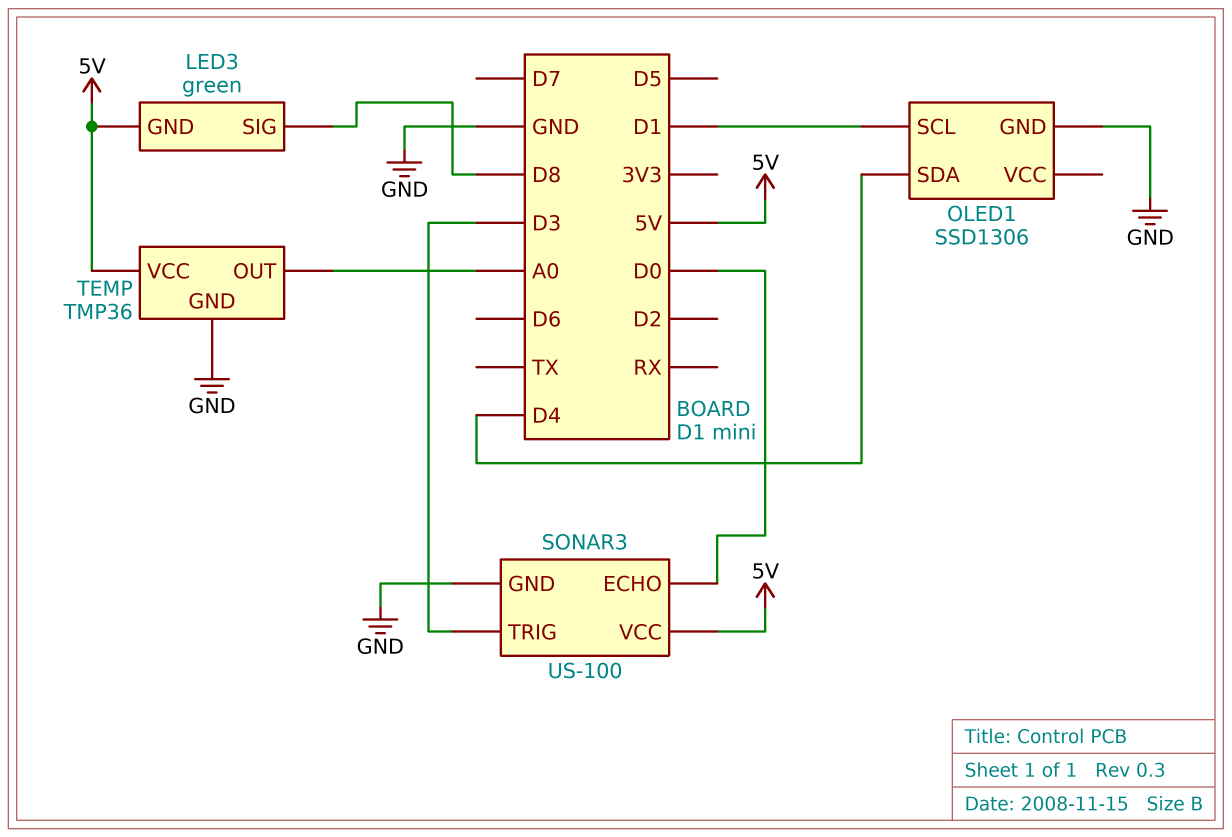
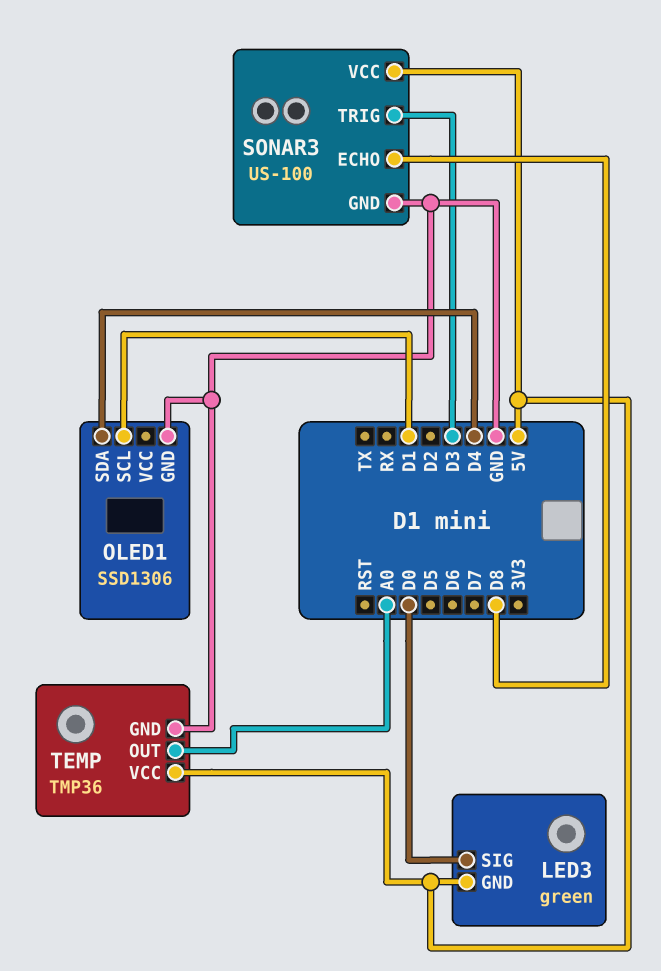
LED3 pin SIG: D8 -> D0
SONAR3 pin ECHO: D0 -> D8

